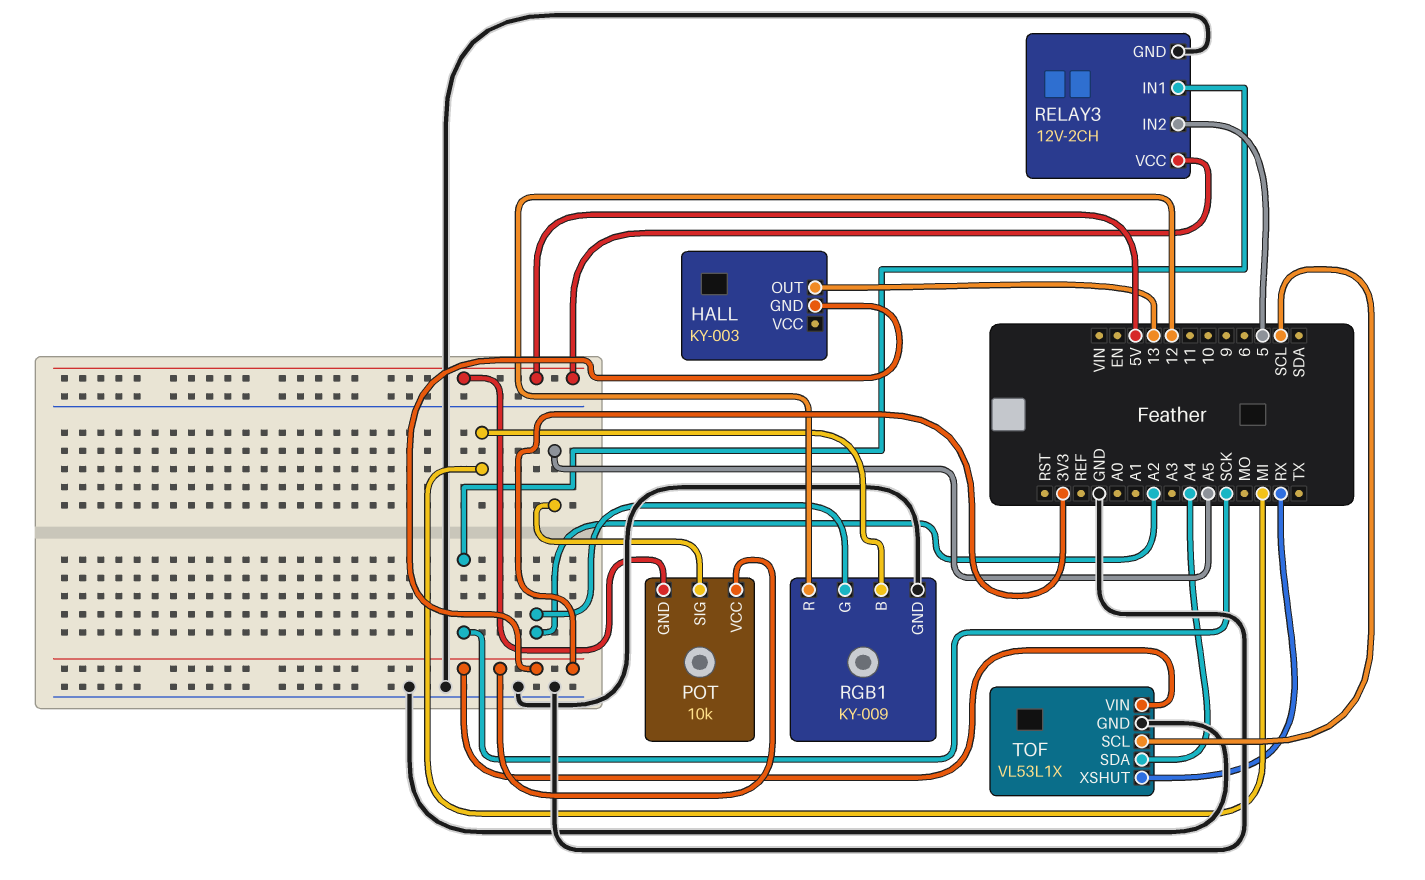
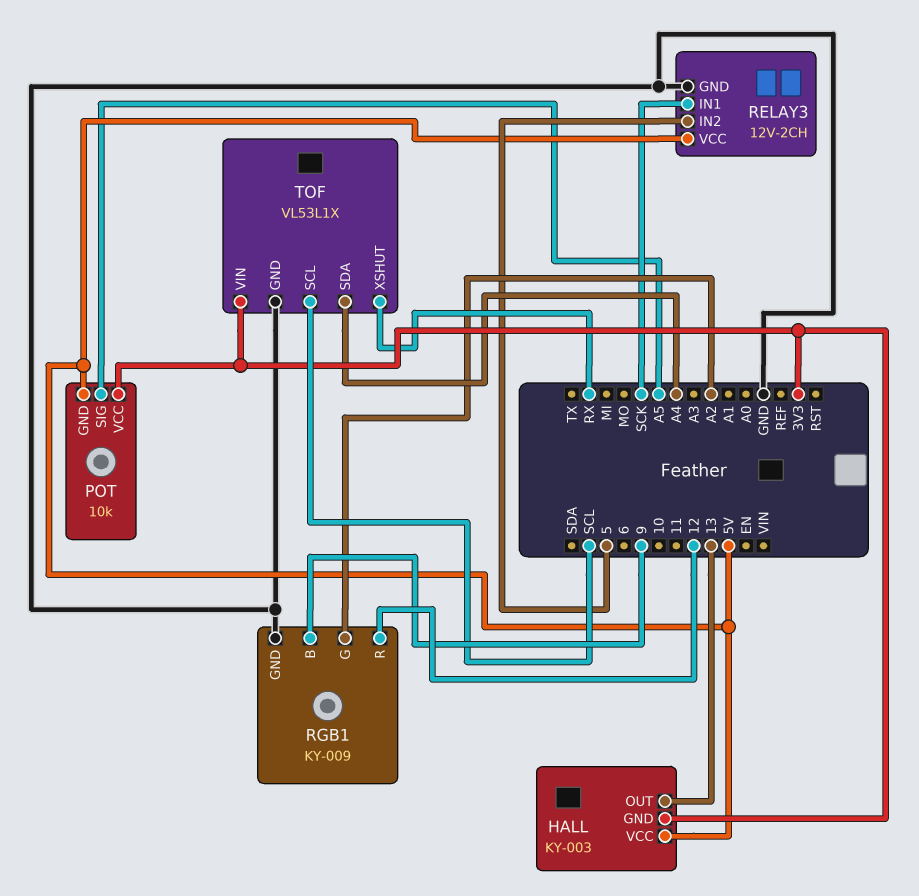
HALL pin VCC: none -> 5V
RGB1 pin B: MI -> 9

